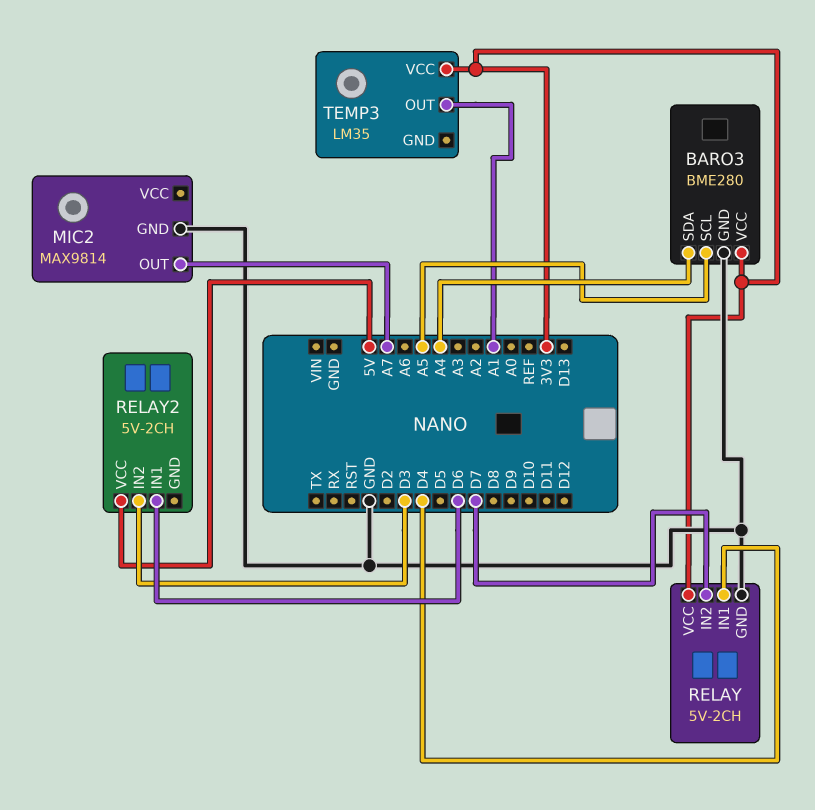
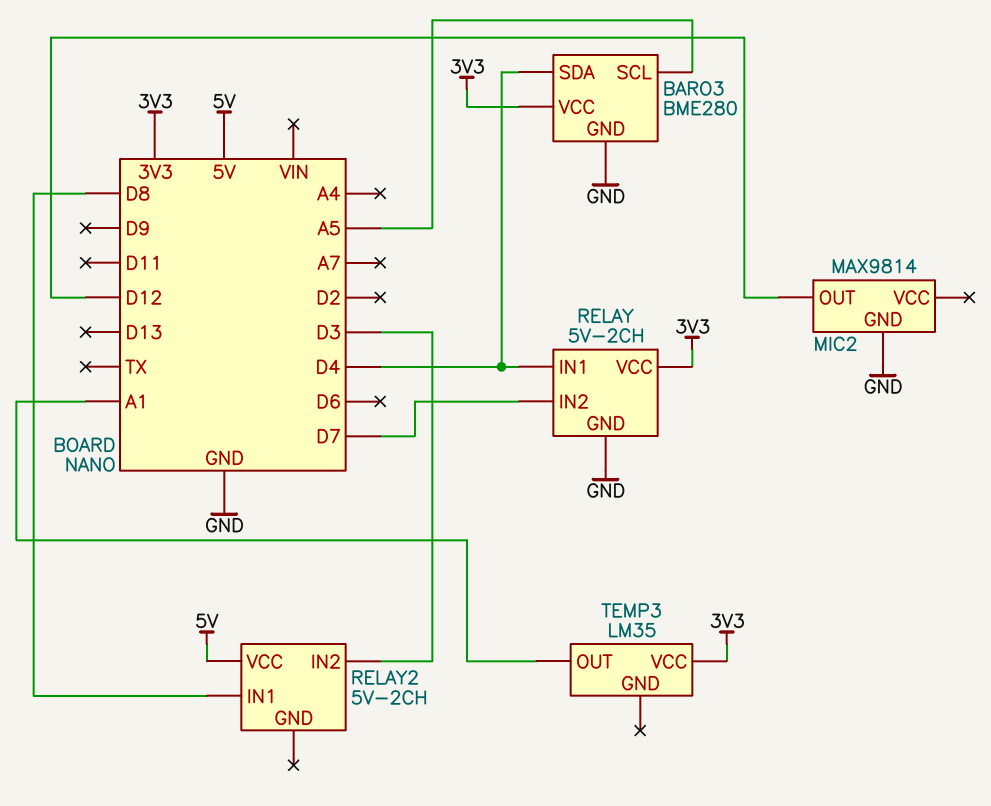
BARO3 pin SDA: A4 -> D4
MIC2 pin OUT: A7 -> D12
RELAY2 pin IN1: D6 -> D8

